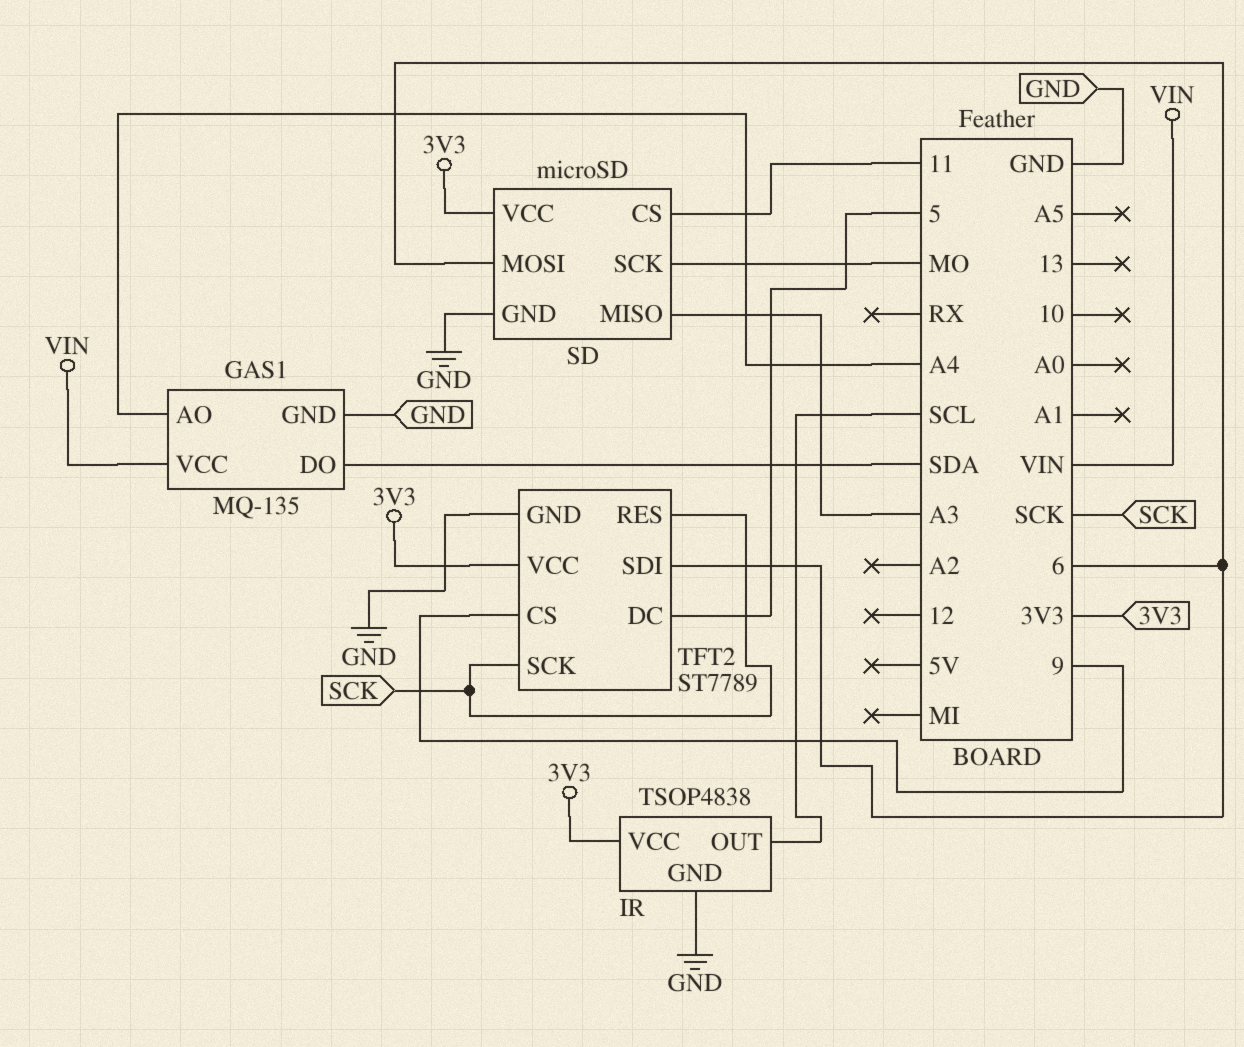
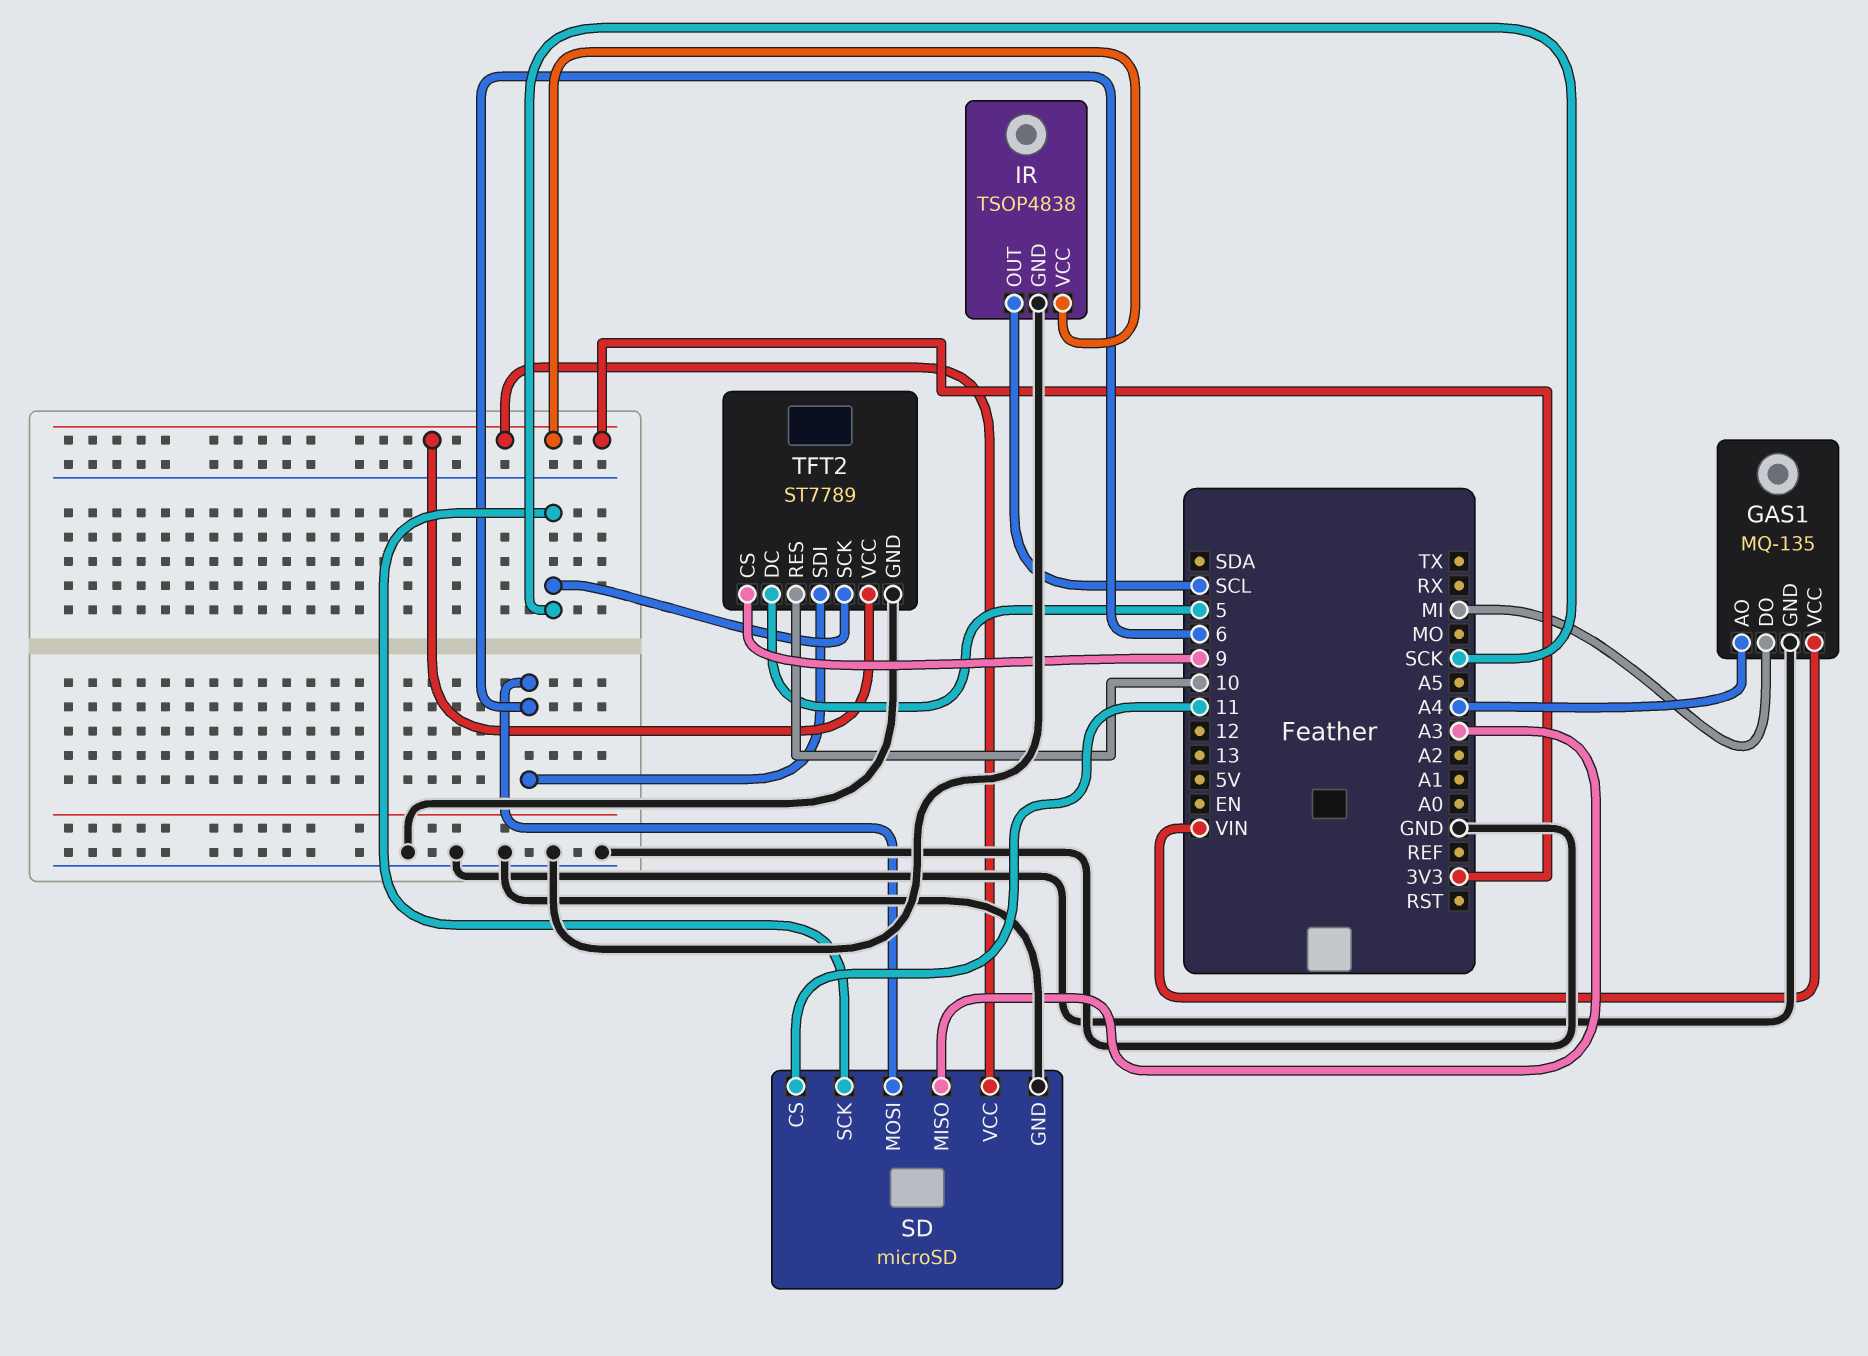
GAS1 pin DO: SDA -> MI
SD pin SCK: MO -> SCK
TFT2 pin RES: SCK -> 10

